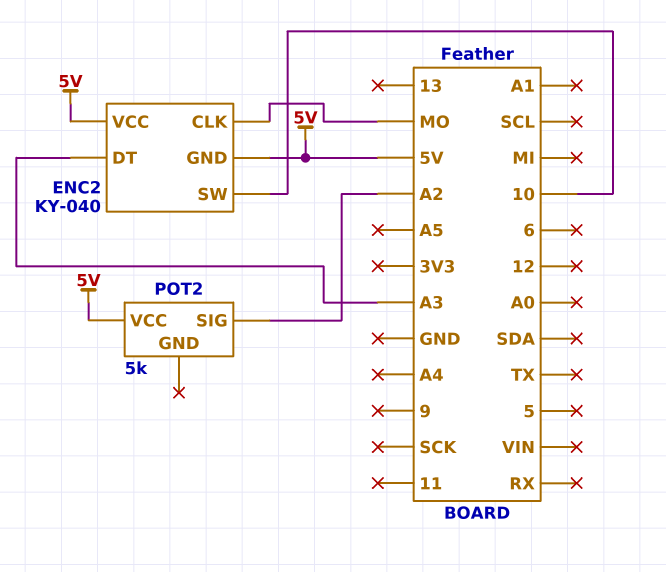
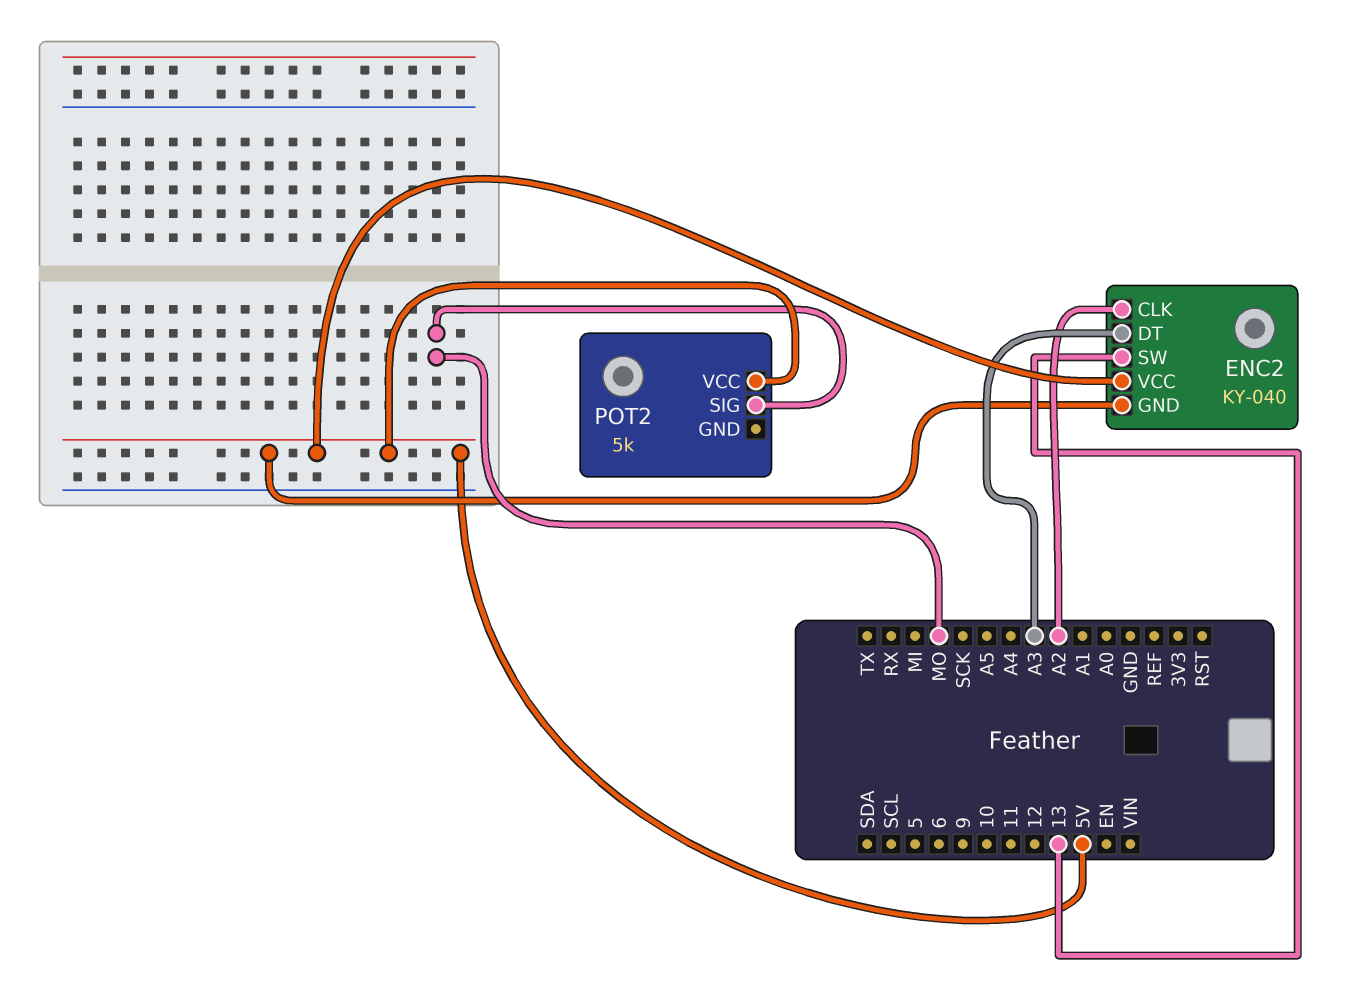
ENC2 pin CLK: MO -> A2
ENC2 pin SW: 10 -> 13
POT2 pin SIG: A2 -> MO

